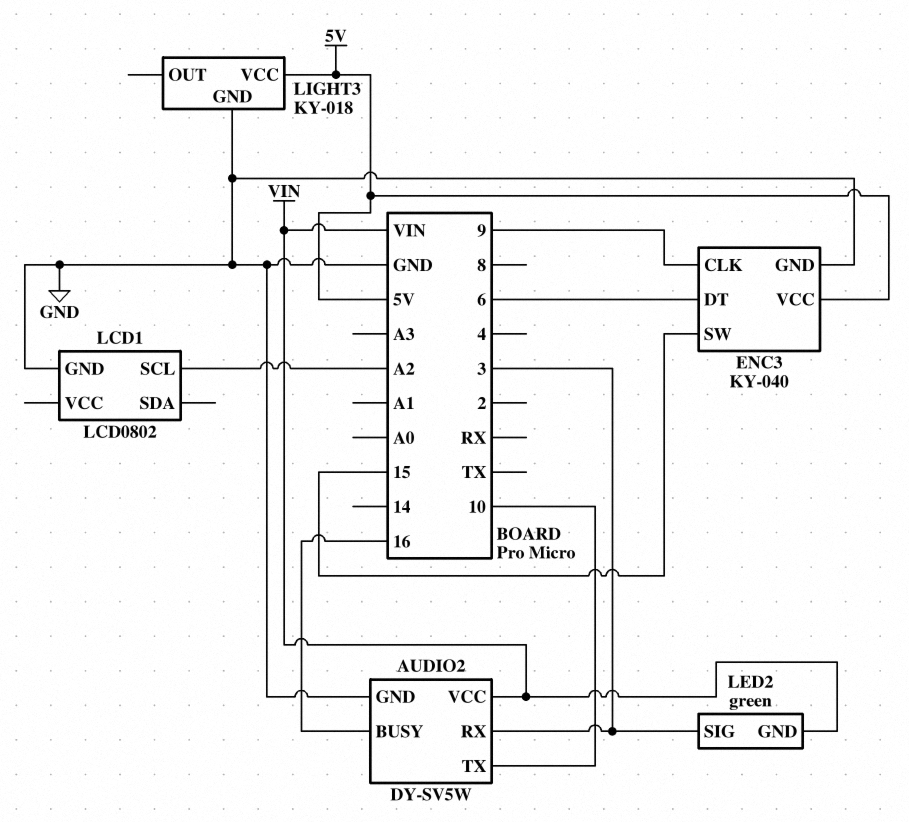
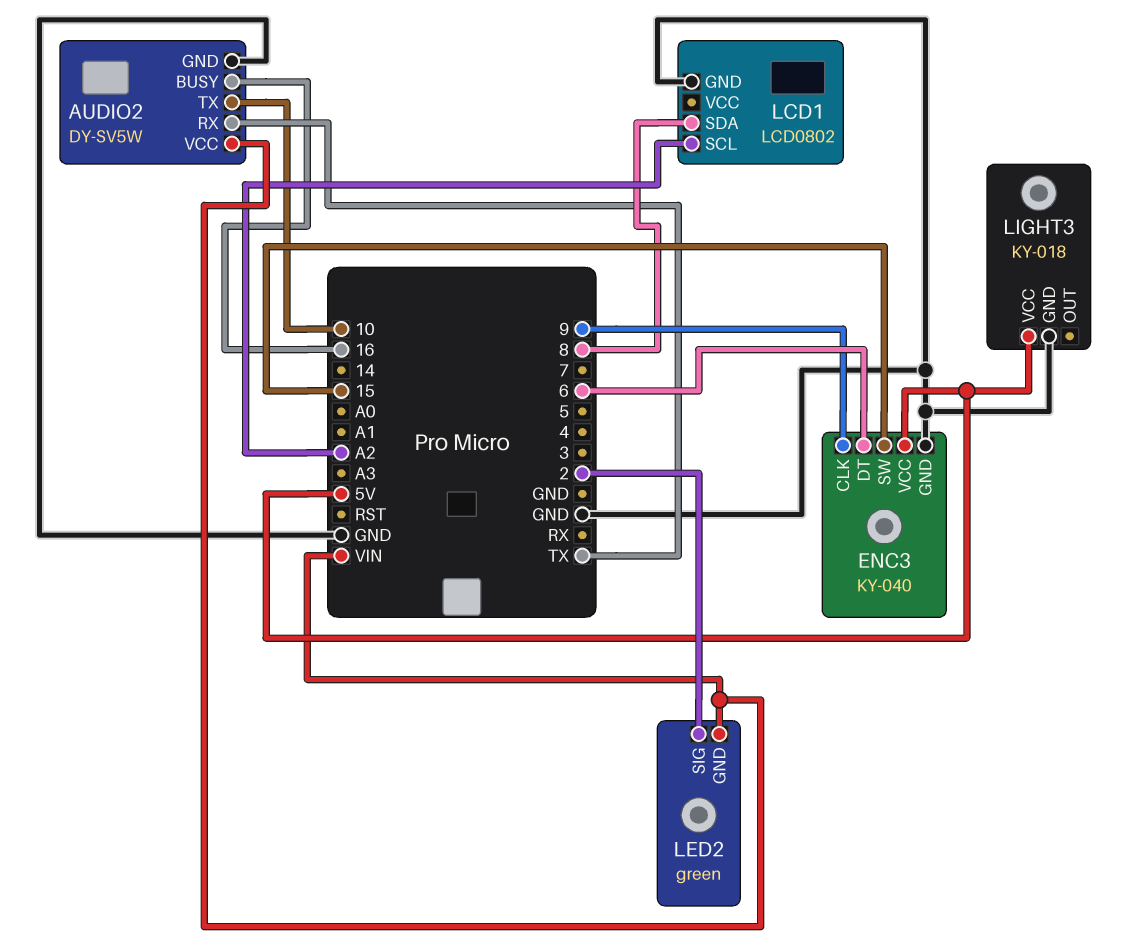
AUDIO2 pin RX: 3 -> TX
LCD1 pin SDA: none -> 8
LED2 pin SIG: 3 -> 2

